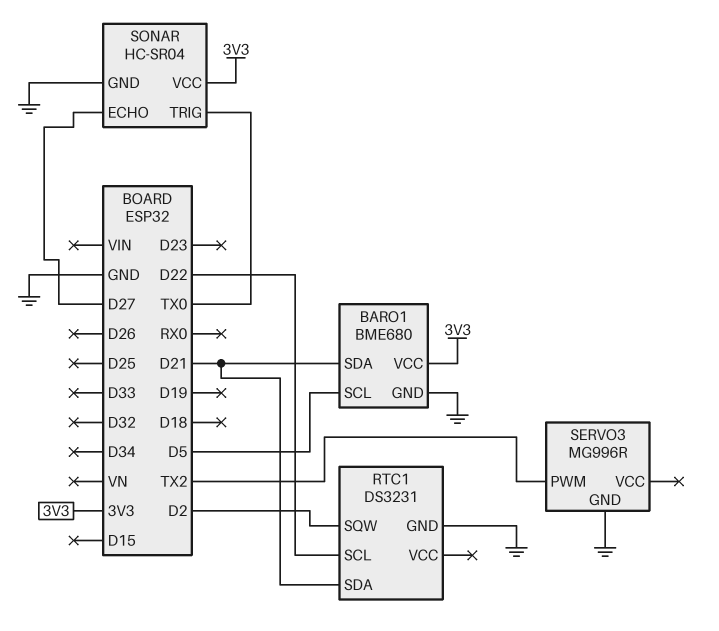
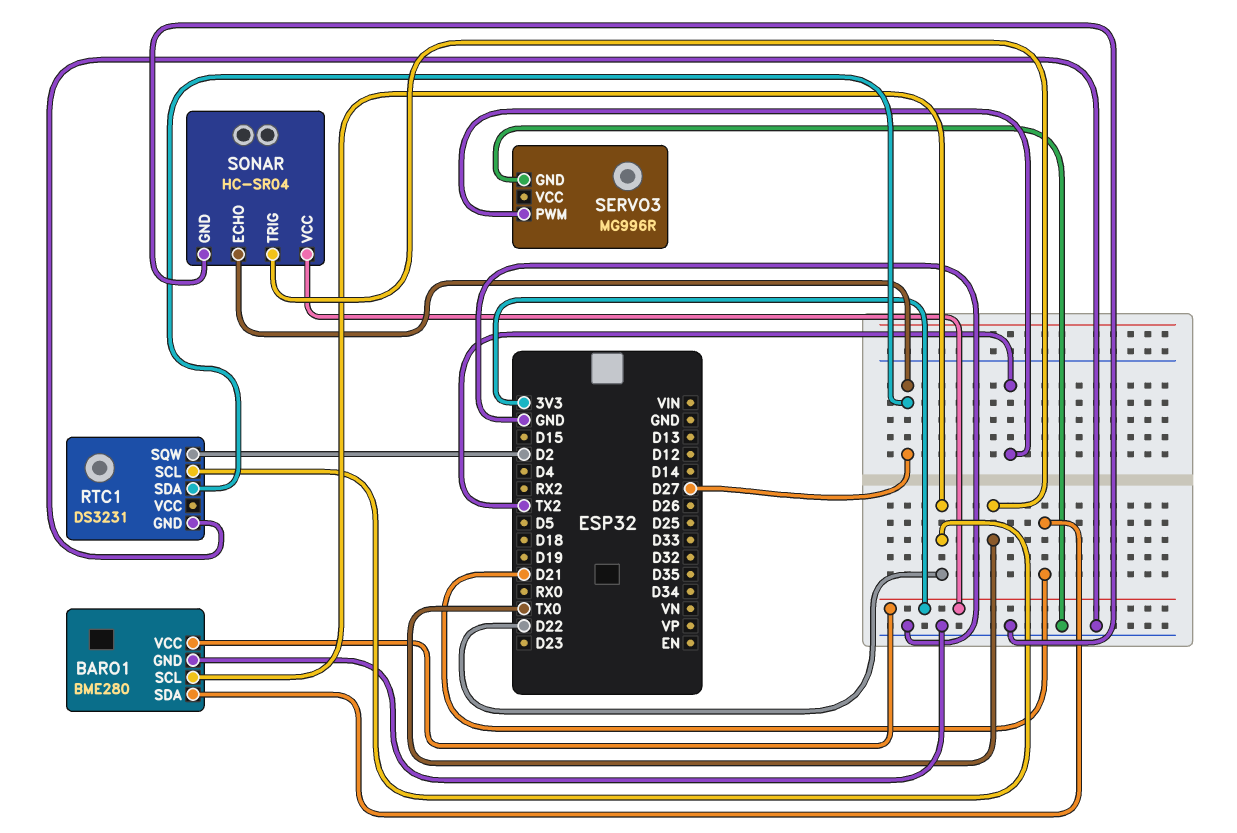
BARO1: BME680 -> BME280
BARO1 pin SCL: D5 -> D22
RTC1 pin SDA: D21 -> D27

